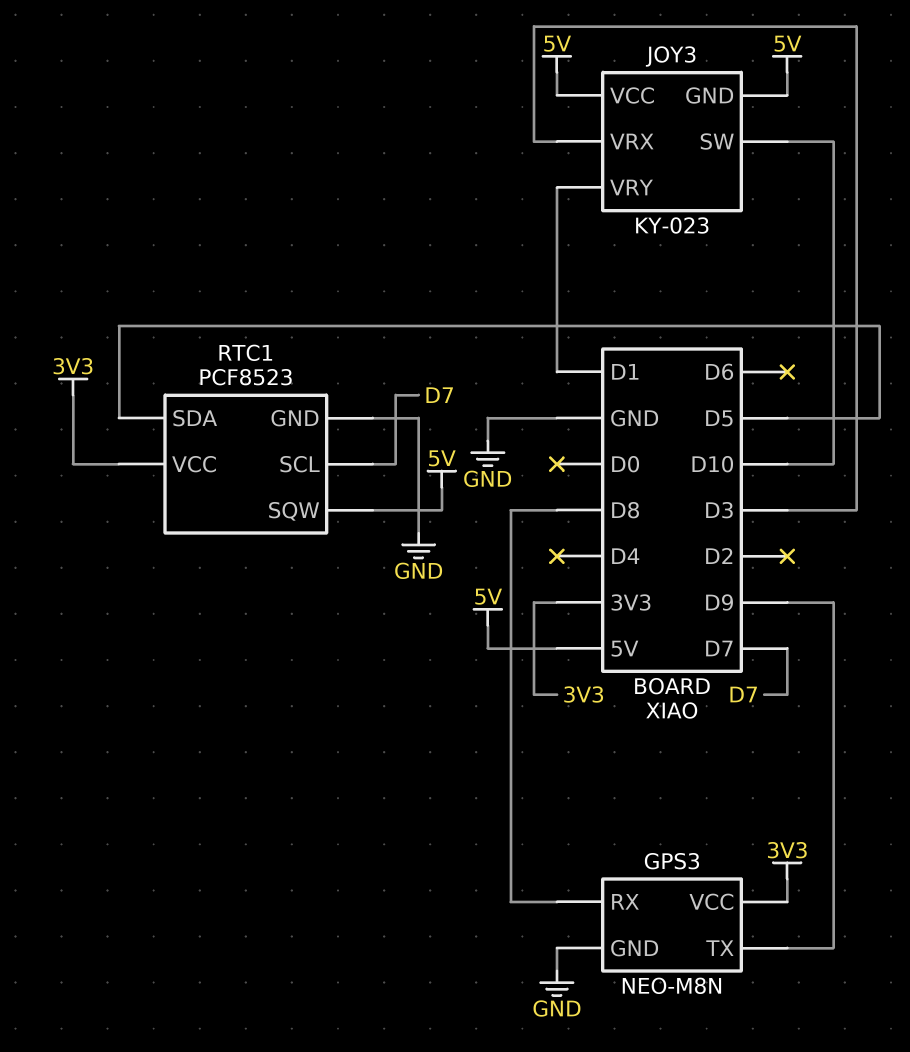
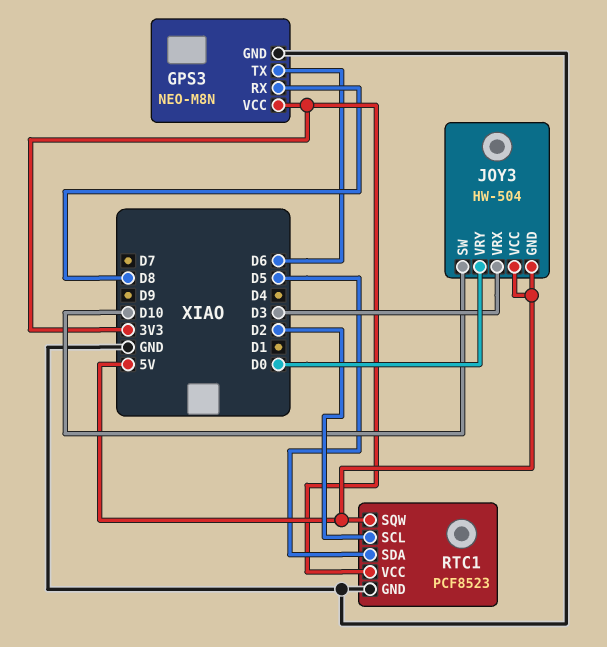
GPS3 pin TX: D9 -> D6
JOY3: KY-023 -> HW-504
JOY3 pin VRY: D1 -> D0
RTC1 pin SCL: D7 -> D2

